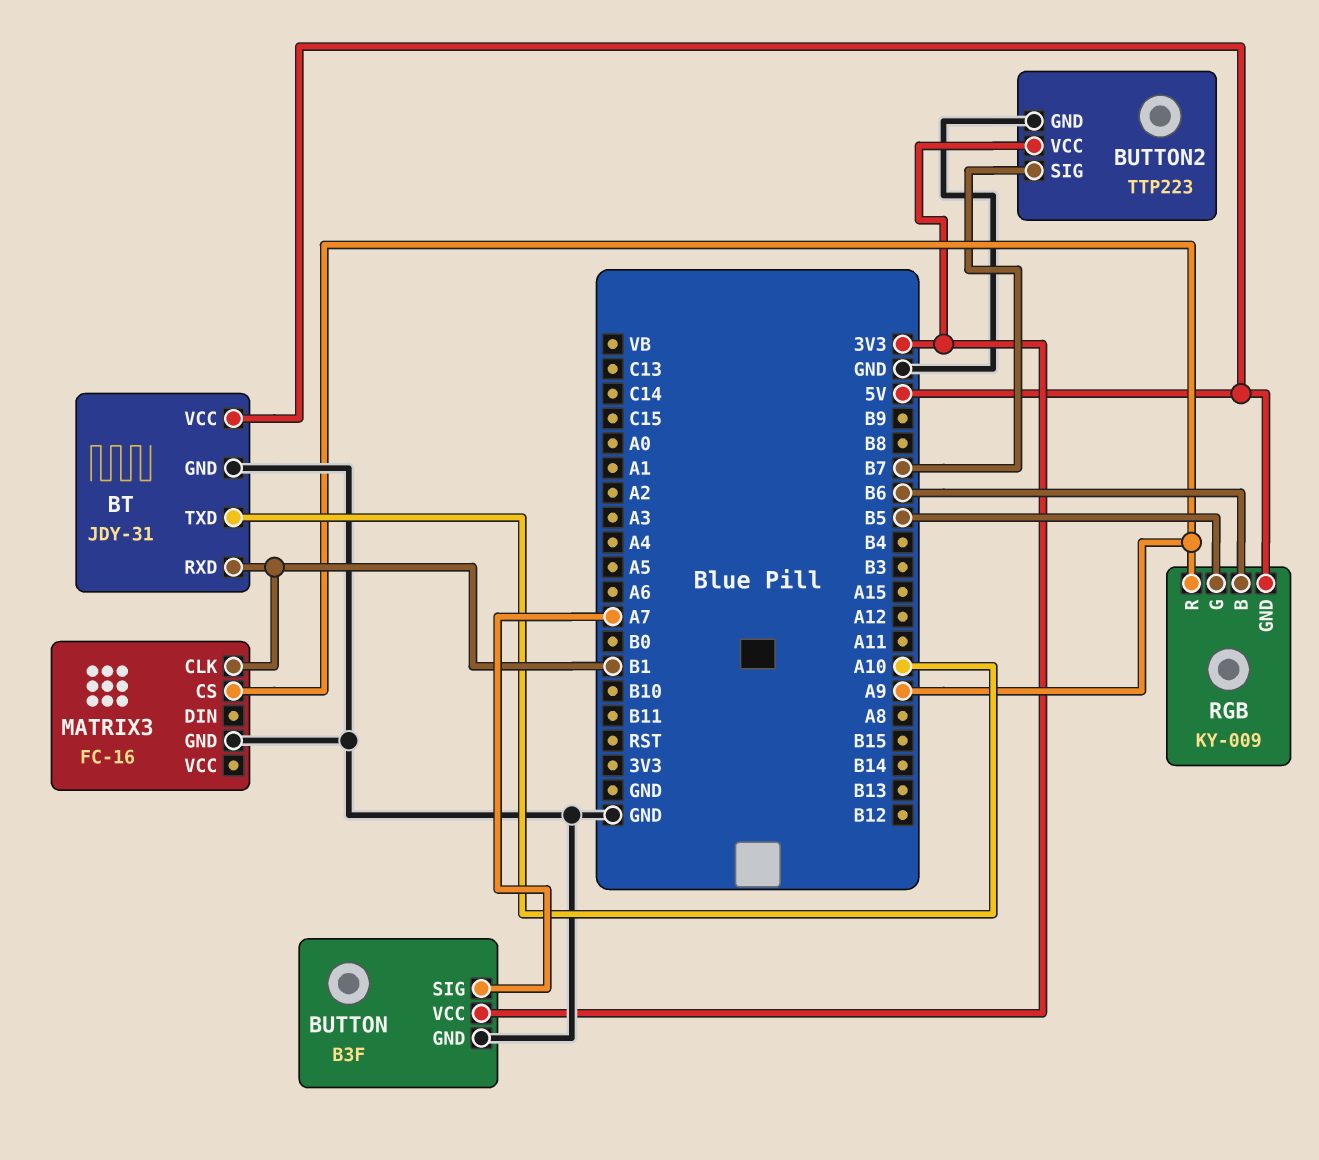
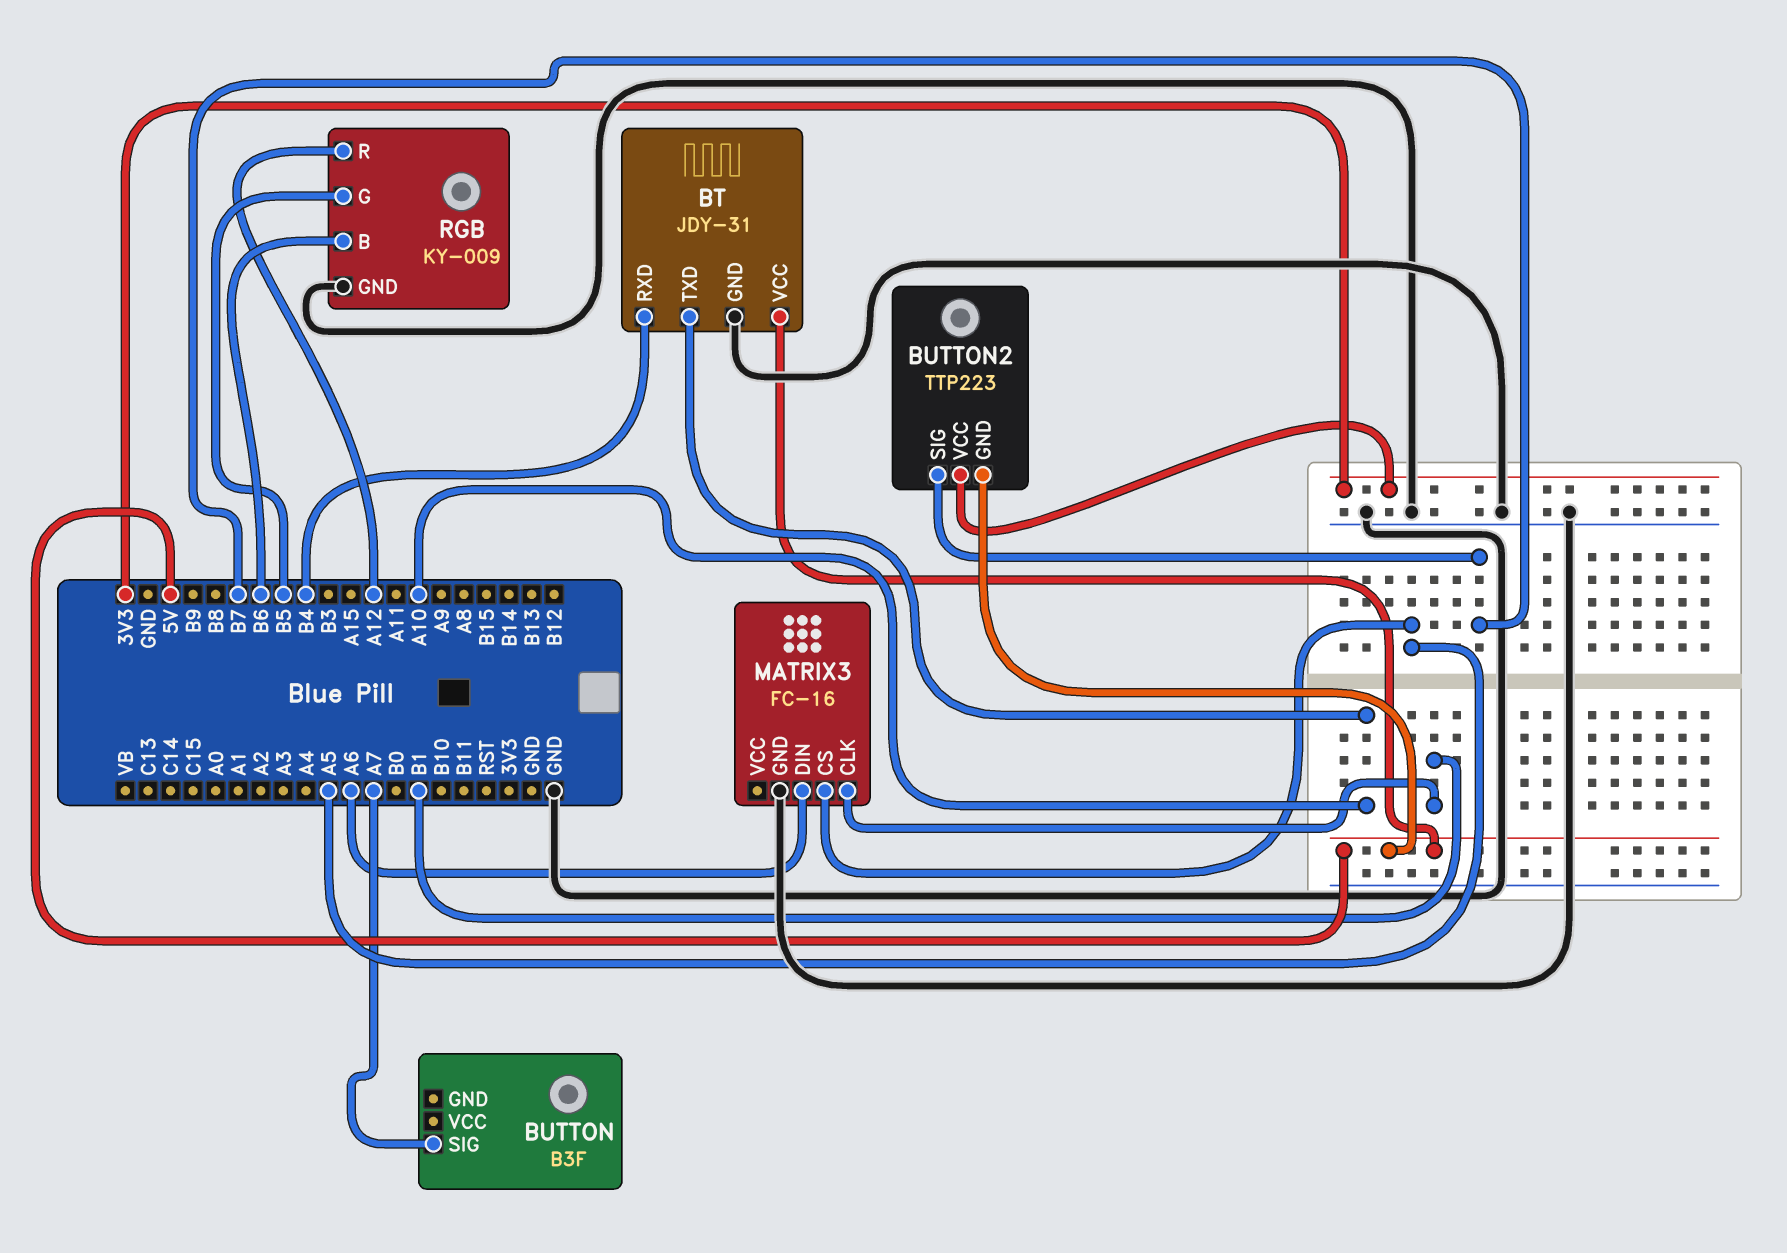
BT pin RXD: B1 -> B4
BUTTON pin GND: GND -> none
BUTTON pin VCC: 3V3 -> none
BUTTON2 pin GND: GND -> 5V
MATRIX3 pin CS: A9 -> A5
MATRIX3 pin DIN: none -> A6
RGB pin GND: 5V -> GND
RGB pin R: A9 -> A12

